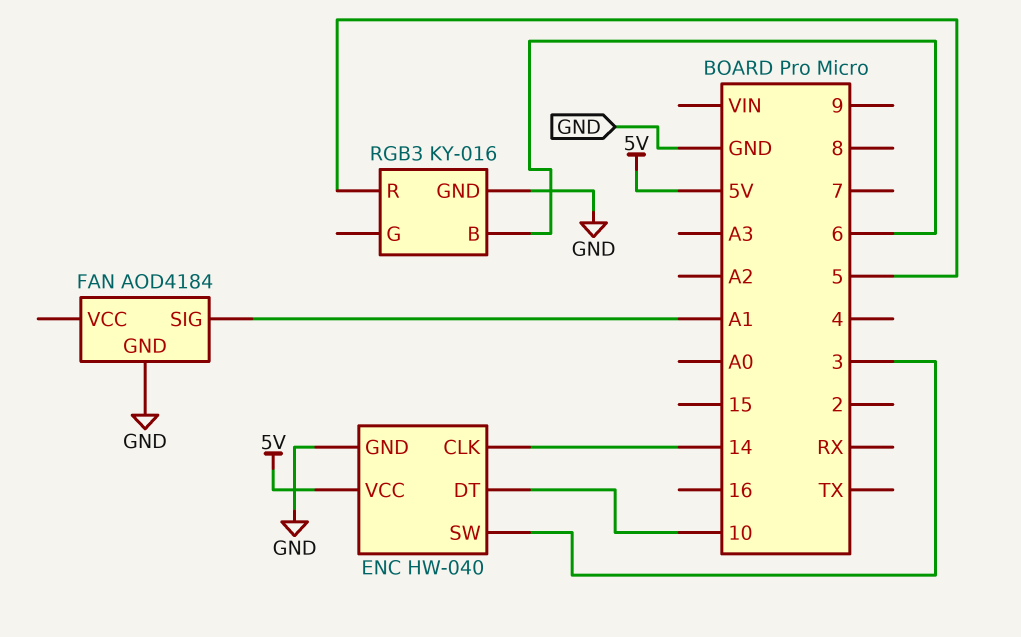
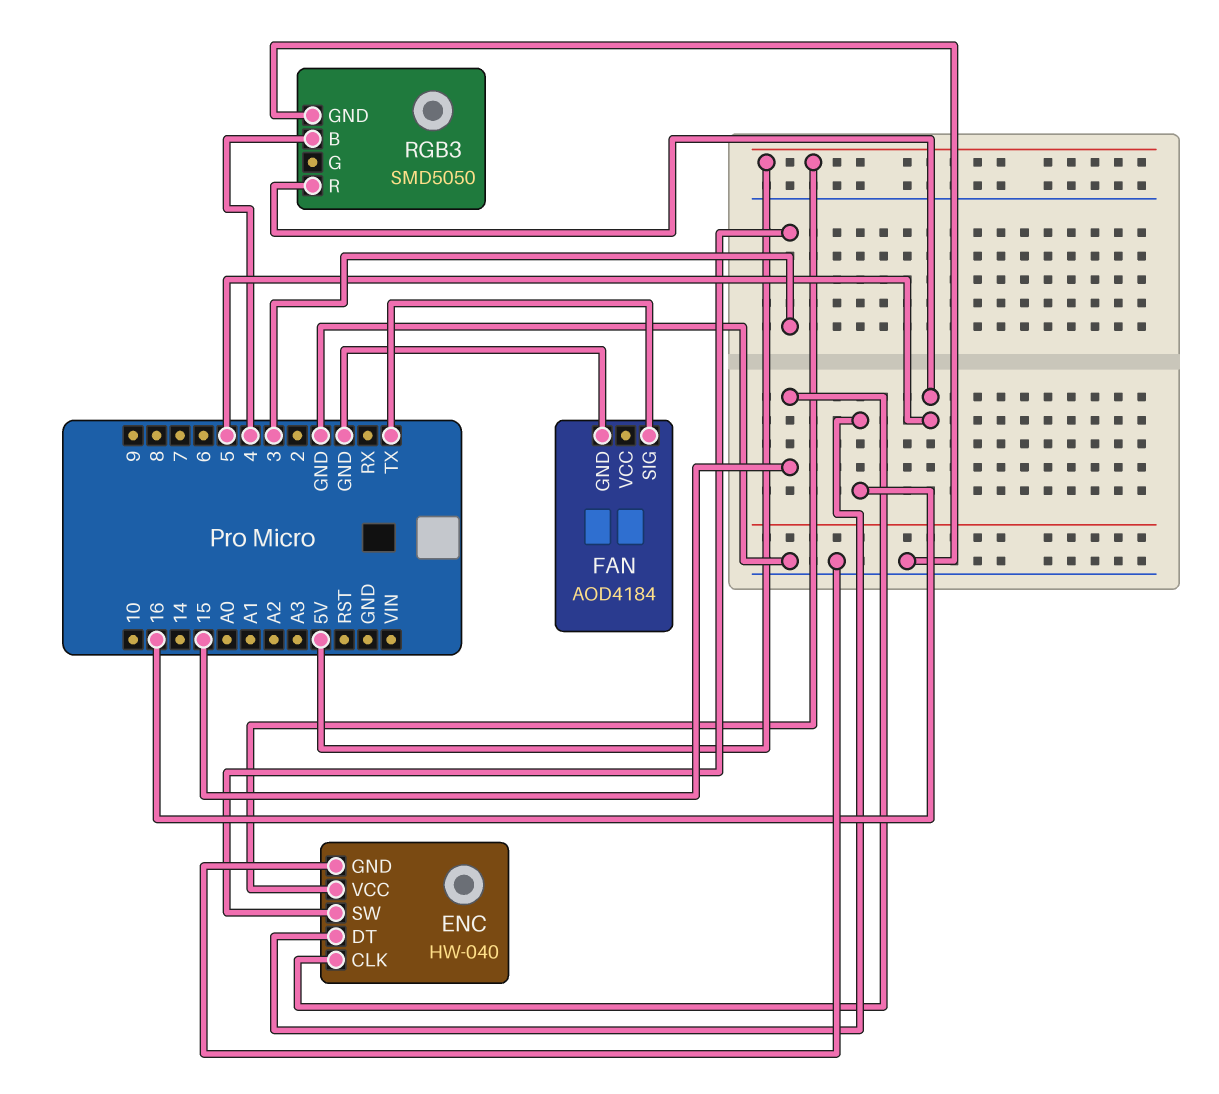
ENC pin CLK: 14 -> 15
ENC pin DT: 10 -> 16
FAN pin SIG: A1 -> TX
RGB3: KY-016 -> SMD5050
RGB3 pin B: 6 -> 4

